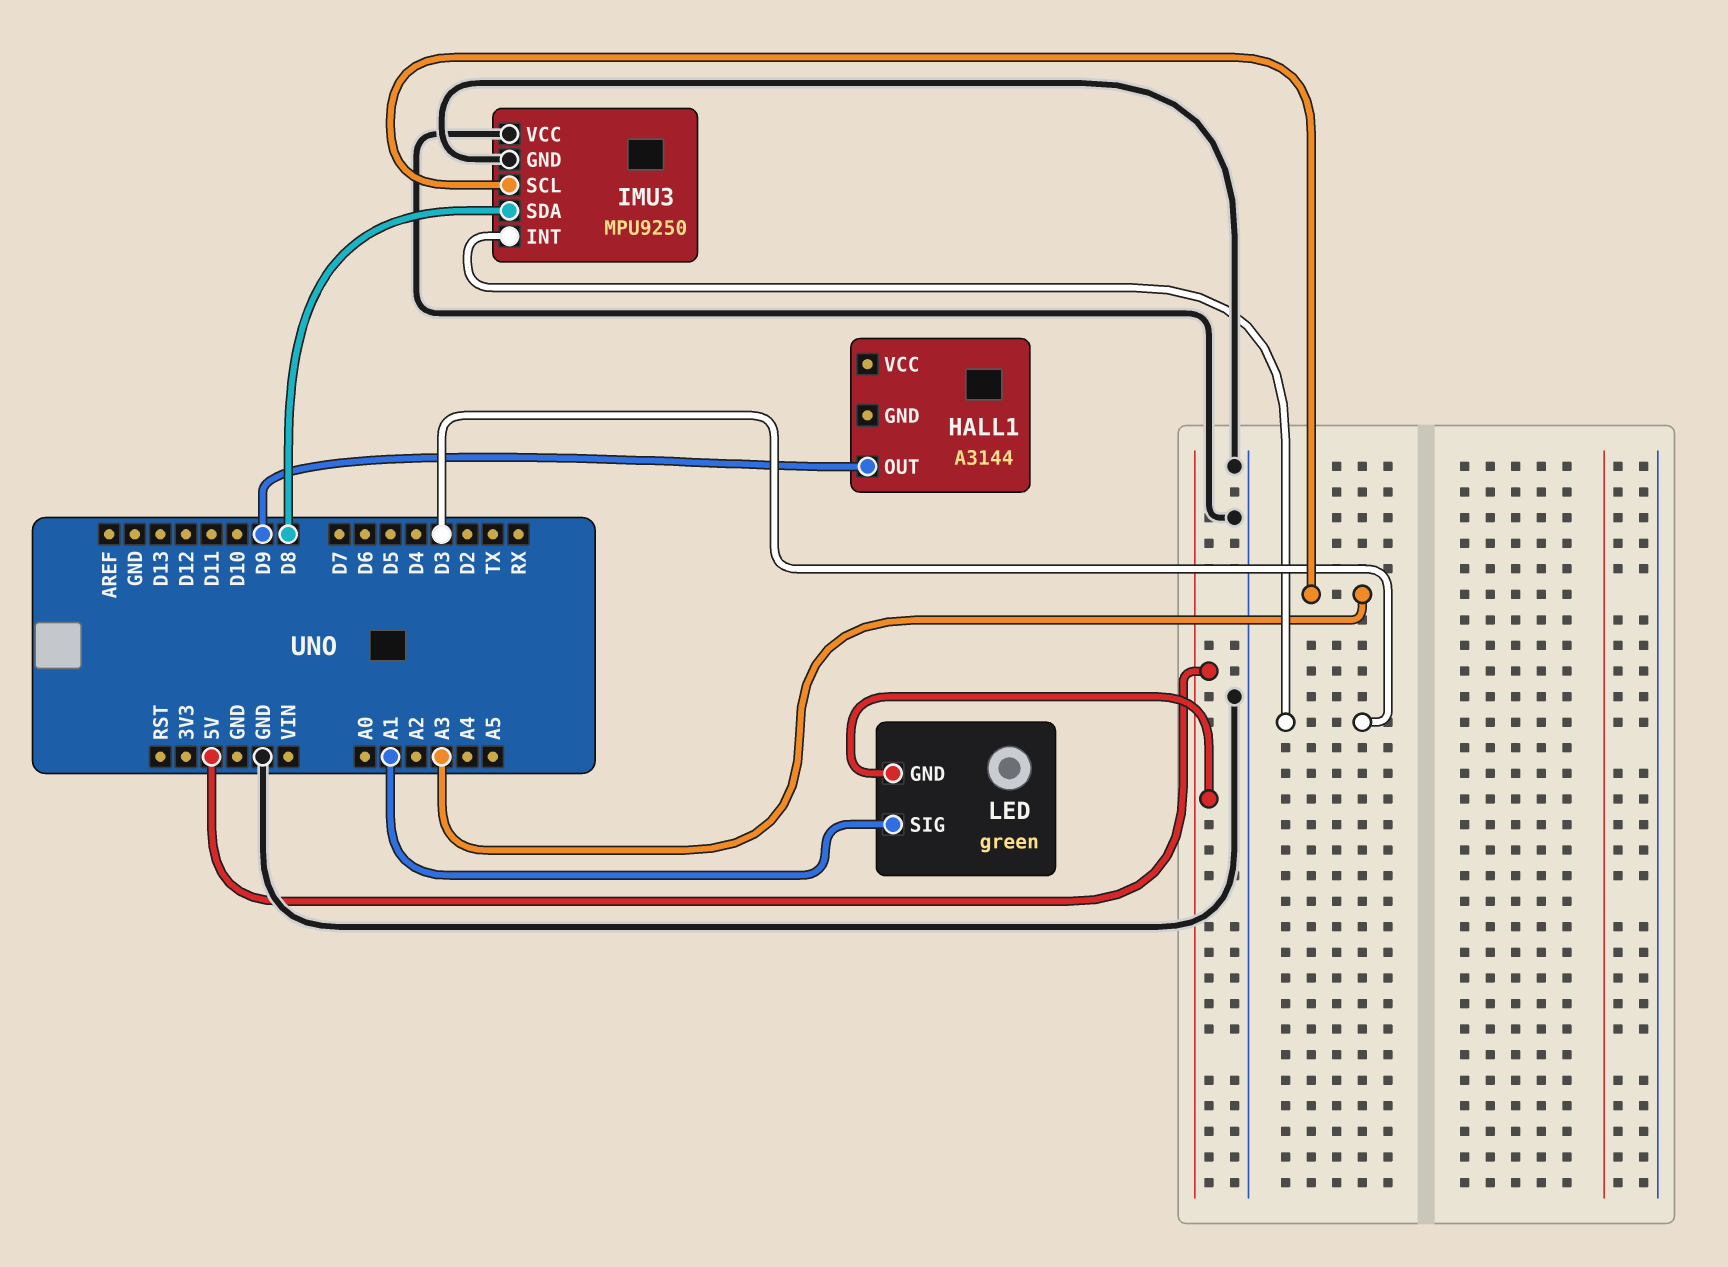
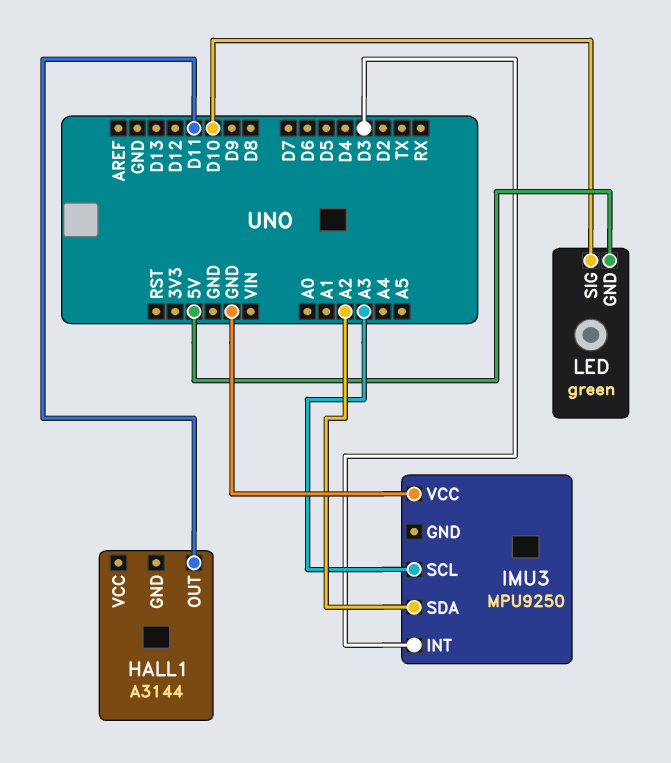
HALL1 pin OUT: D9 -> D11
IMU3 pin GND: GND -> none
IMU3 pin SDA: D8 -> A2
LED pin SIG: A1 -> D10

